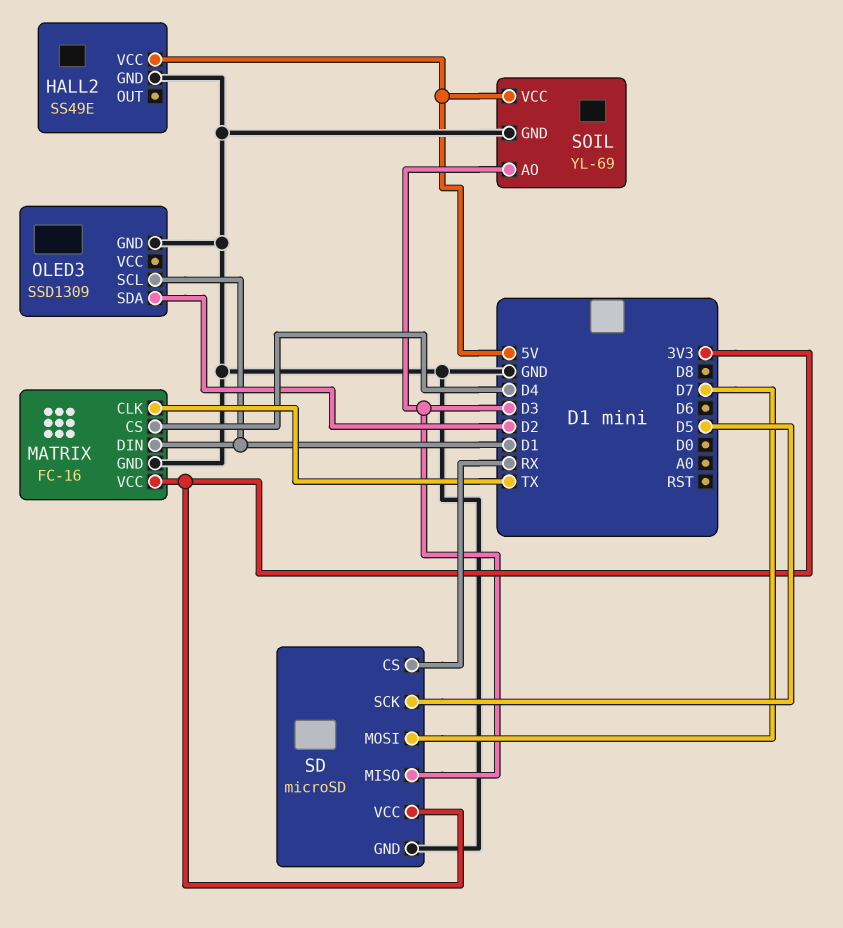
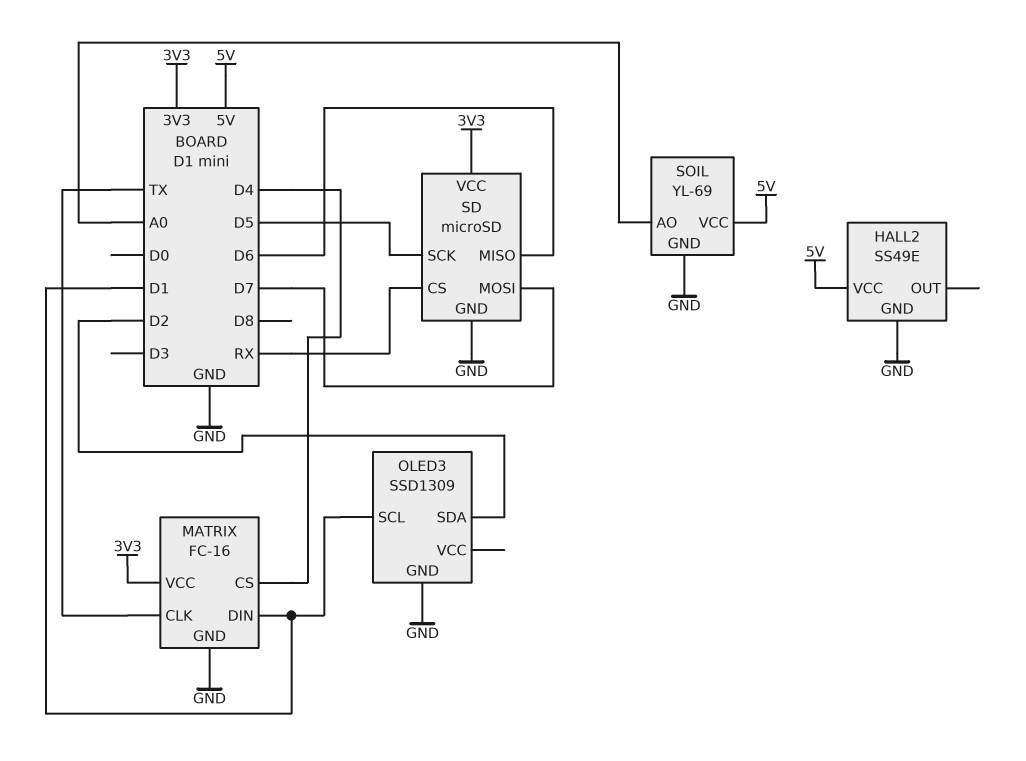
SD pin MISO: D3 -> D6
SOIL pin AO: D3 -> A0

